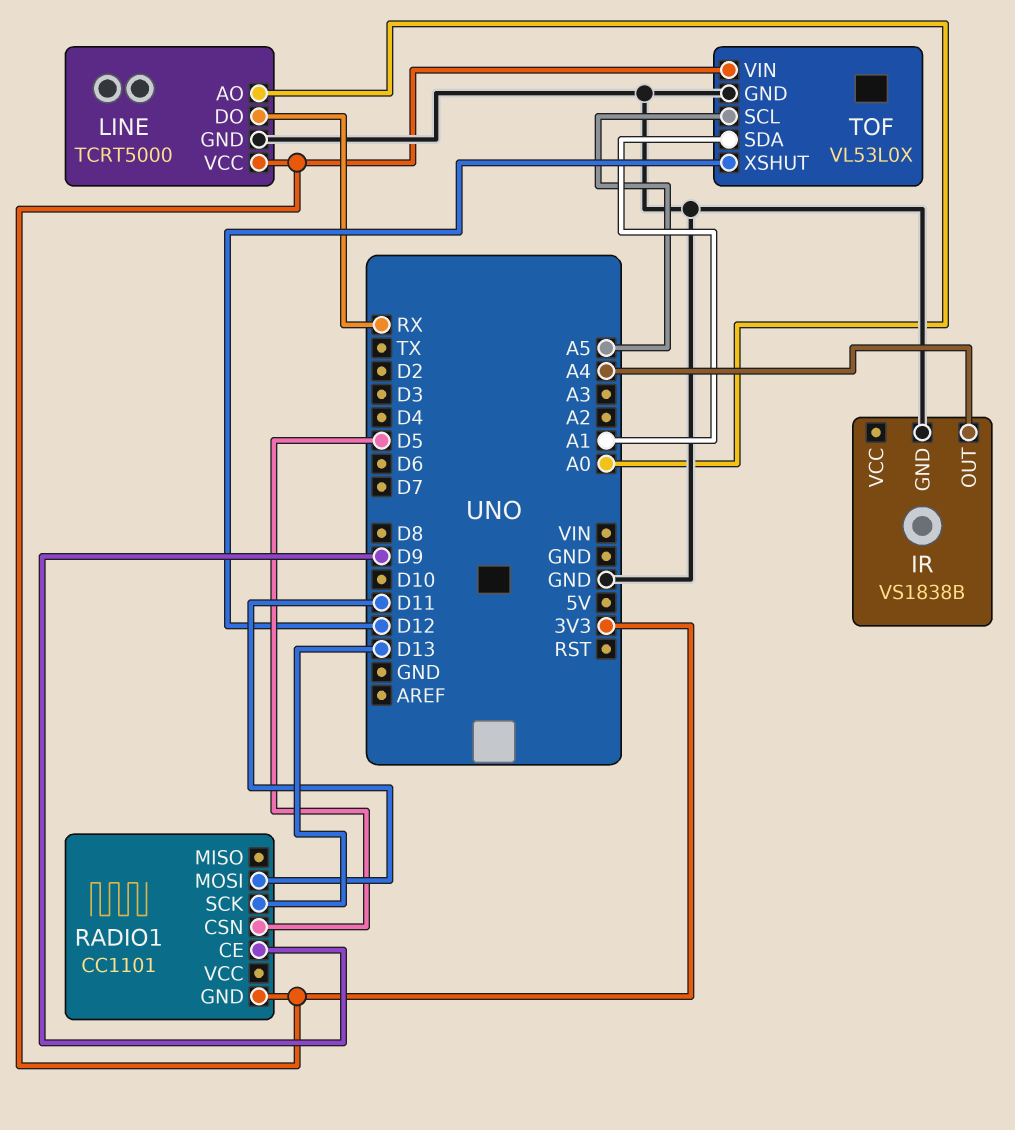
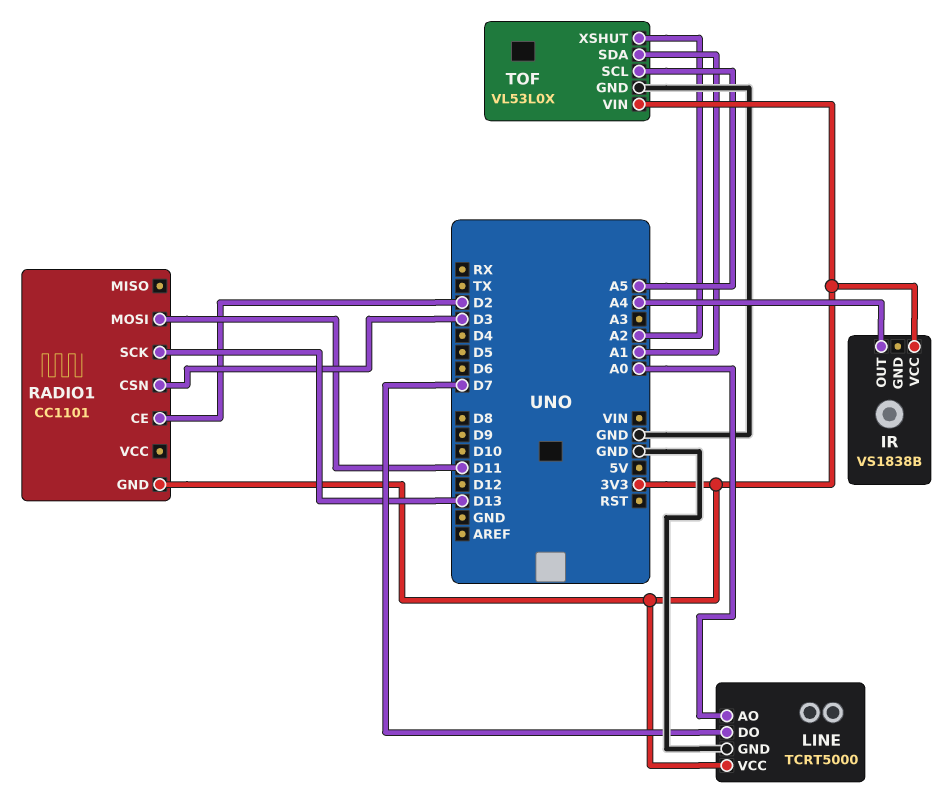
IR pin GND: GND -> none
IR pin VCC: none -> 3V3
LINE pin DO: RX -> D7
RADIO1 pin CE: D9 -> D2
RADIO1 pin CSN: D5 -> D3
TOF pin XSHUT: D12 -> A2

